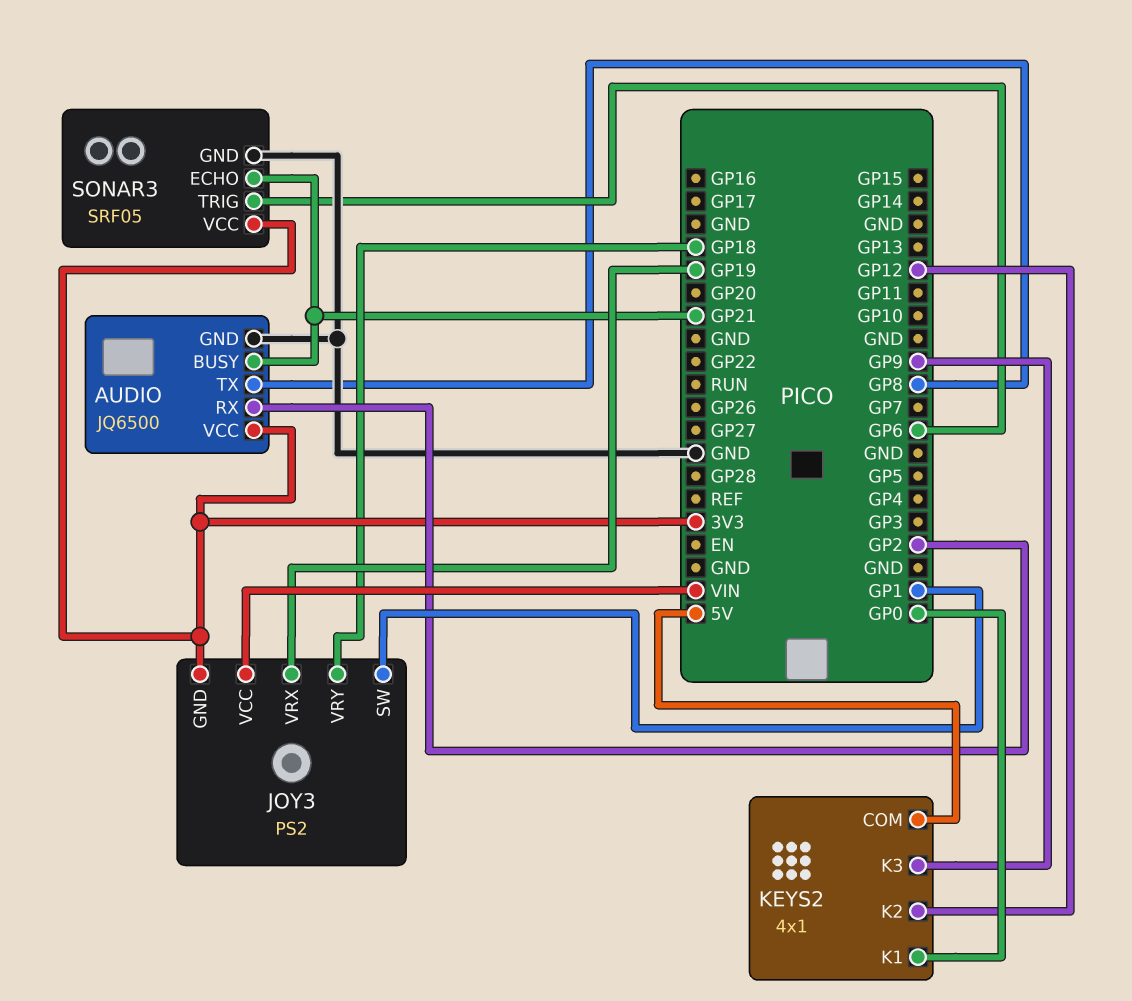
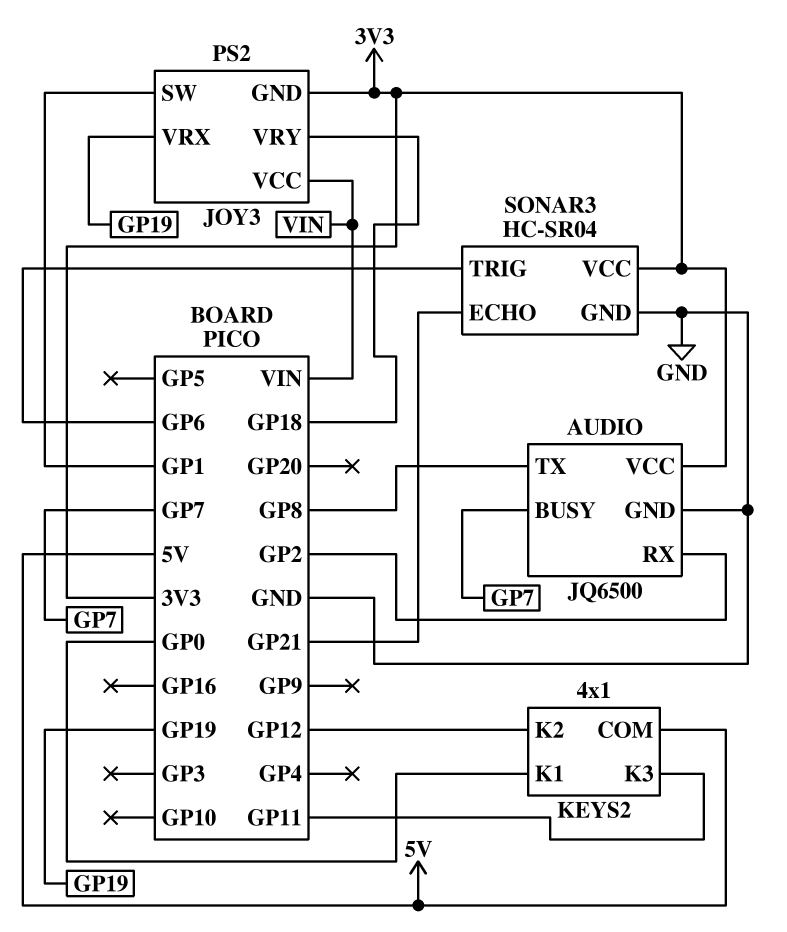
AUDIO pin BUSY: GP21 -> GP7
KEYS2 pin K3: GP9 -> GP11
SONAR3: SRF05 -> HC-SR04

